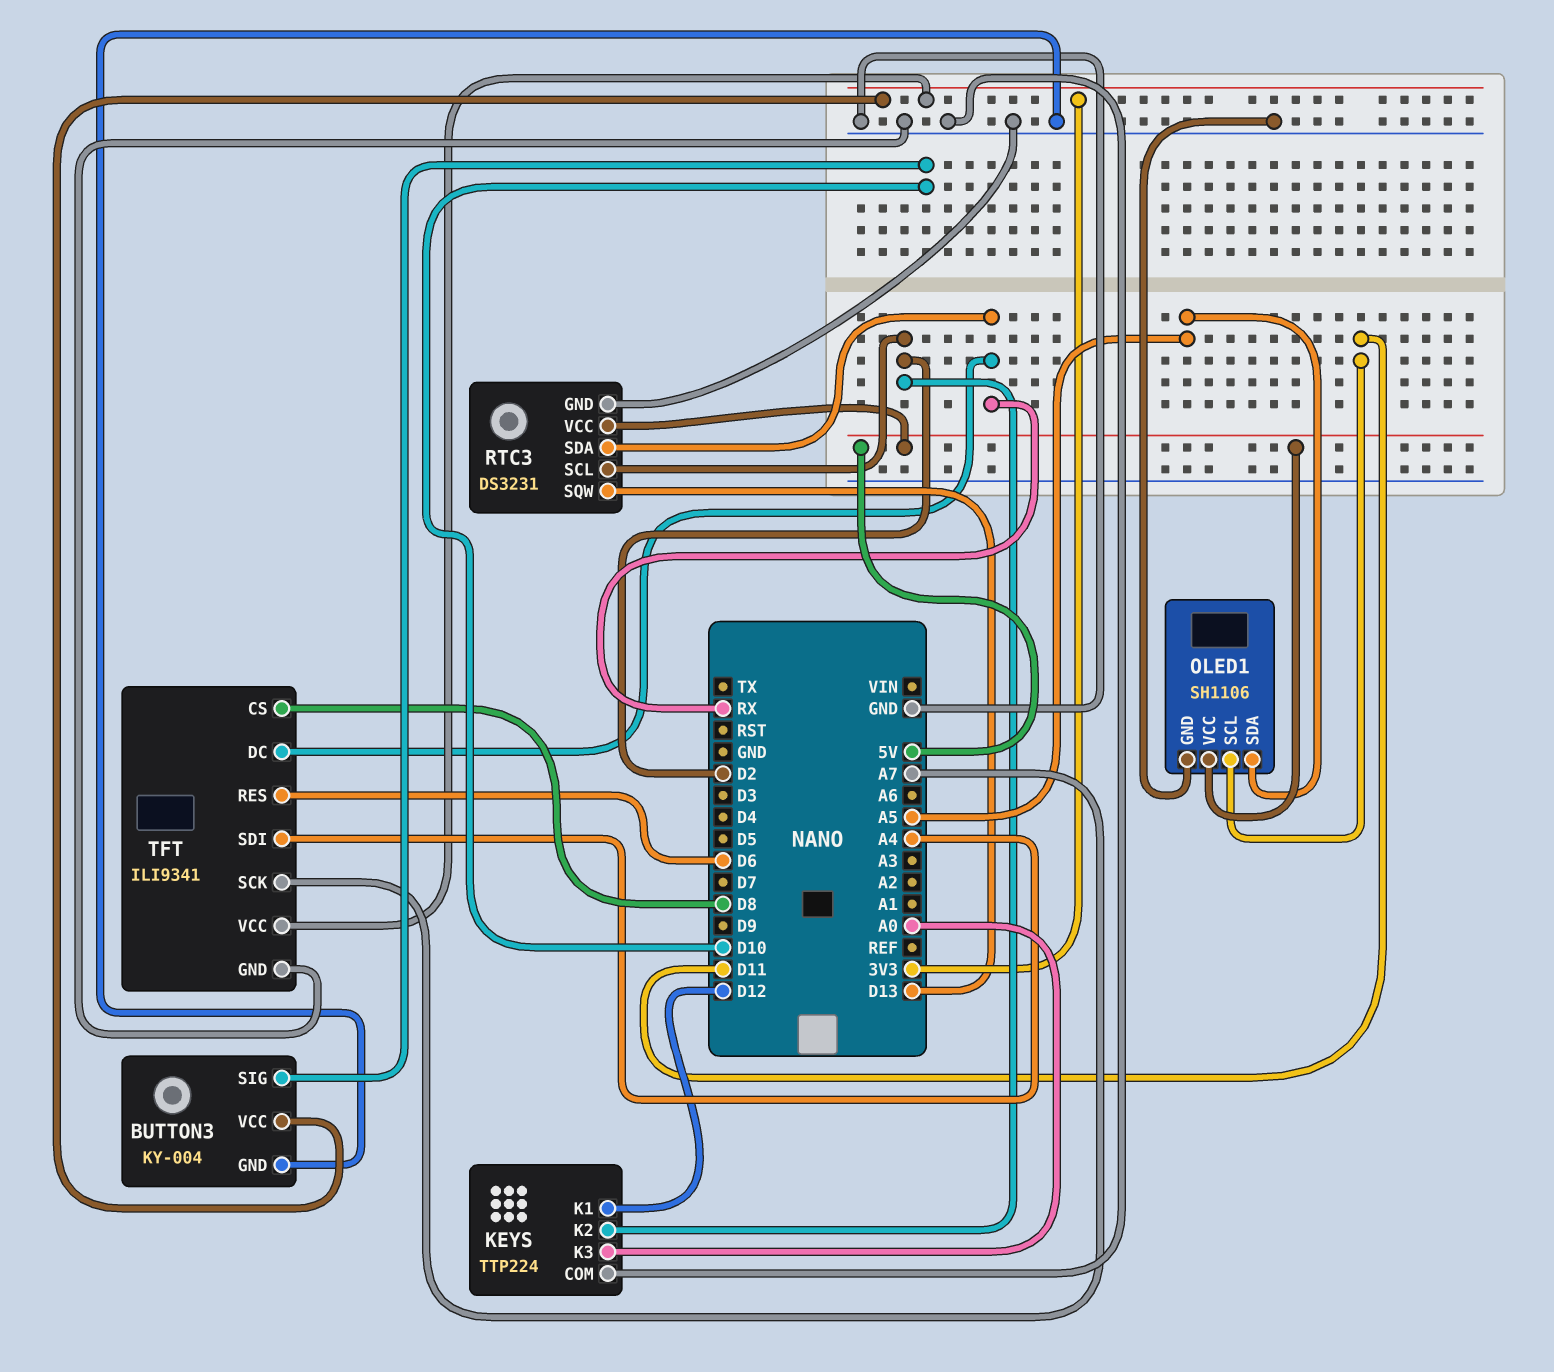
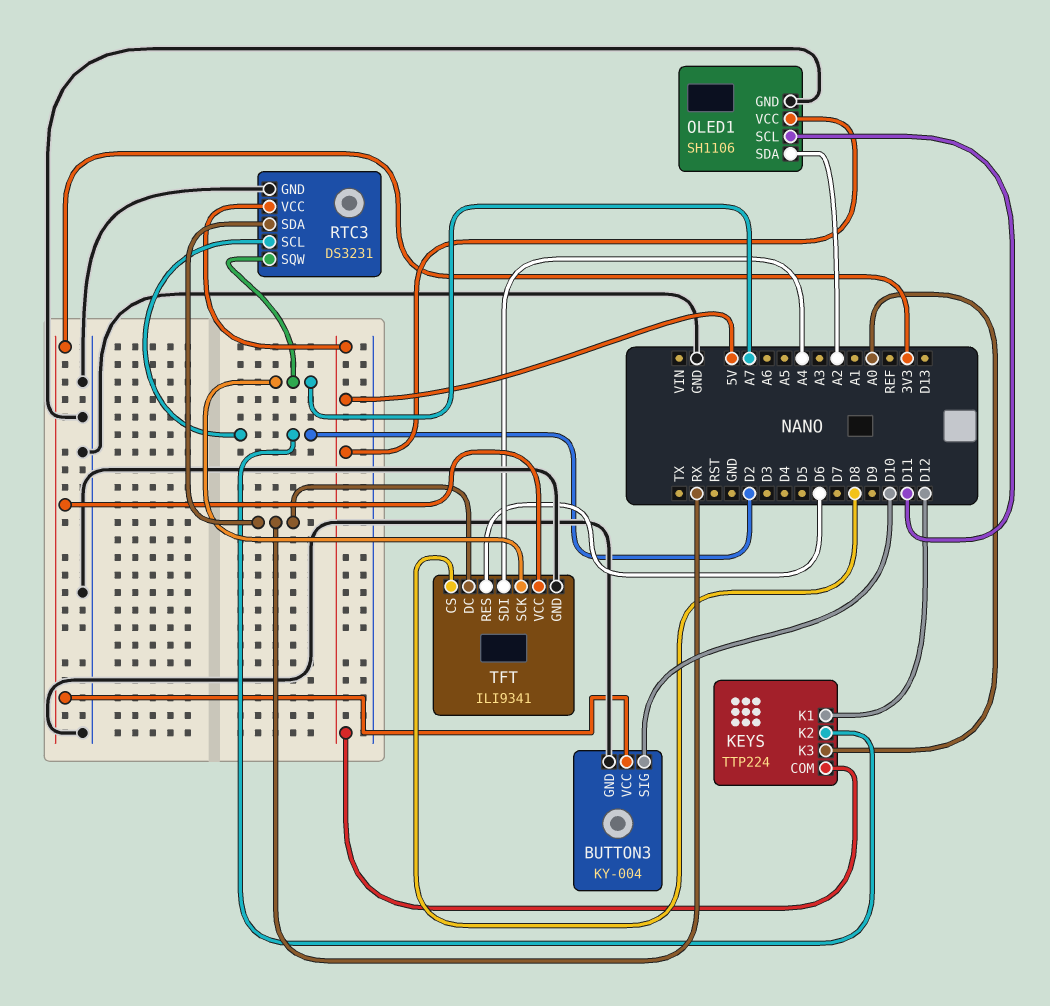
KEYS pin COM: GND -> 5V
OLED1 pin SDA: A5 -> A2
RTC3 pin SQW: D13 -> A7

